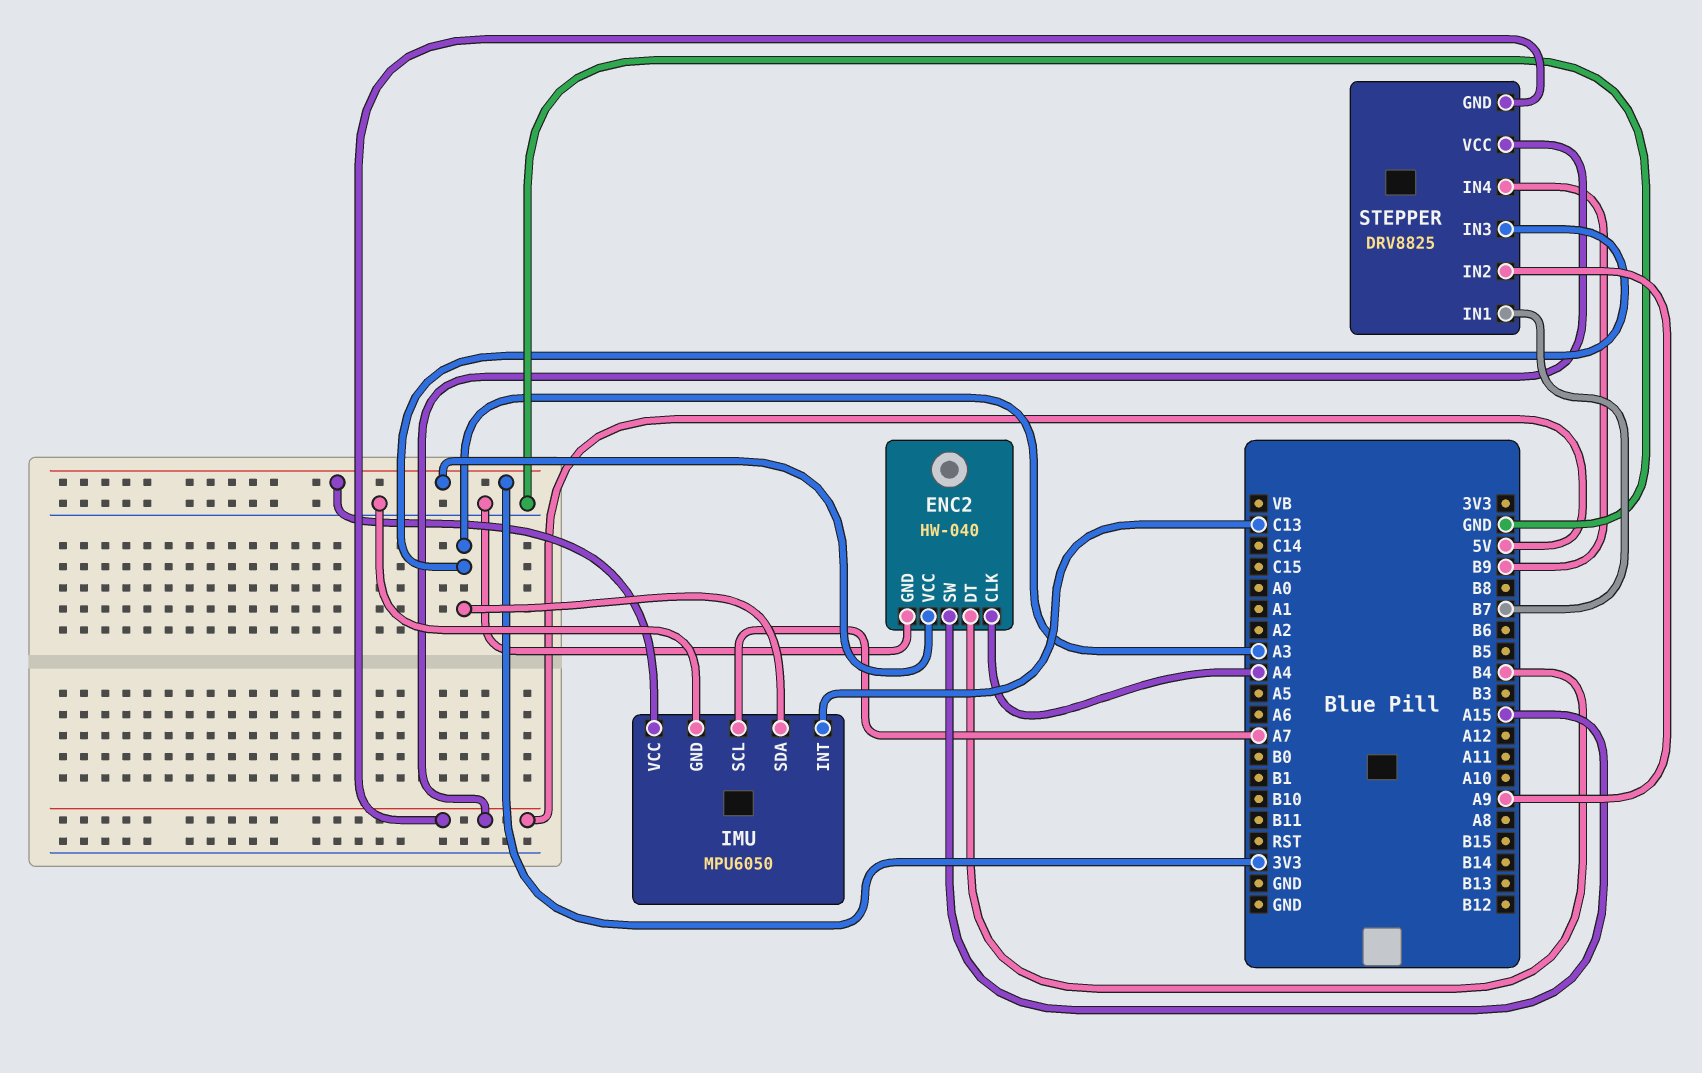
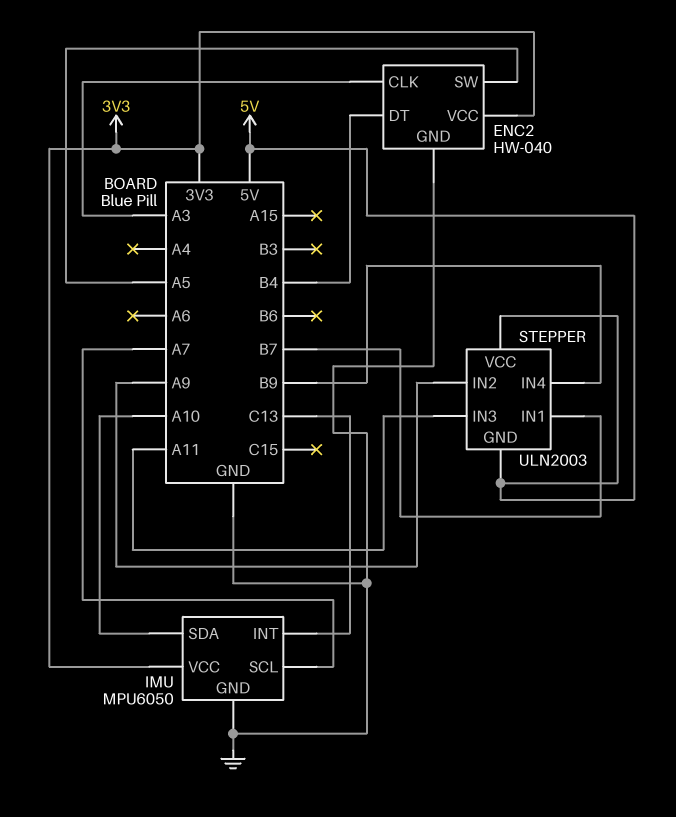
ENC2 pin CLK: A4 -> A3
ENC2 pin SW: A15 -> A5
IMU pin SDA: A3 -> A10
STEPPER: DRV8825 -> ULN2003
STEPPER pin IN3: A3 -> A11

